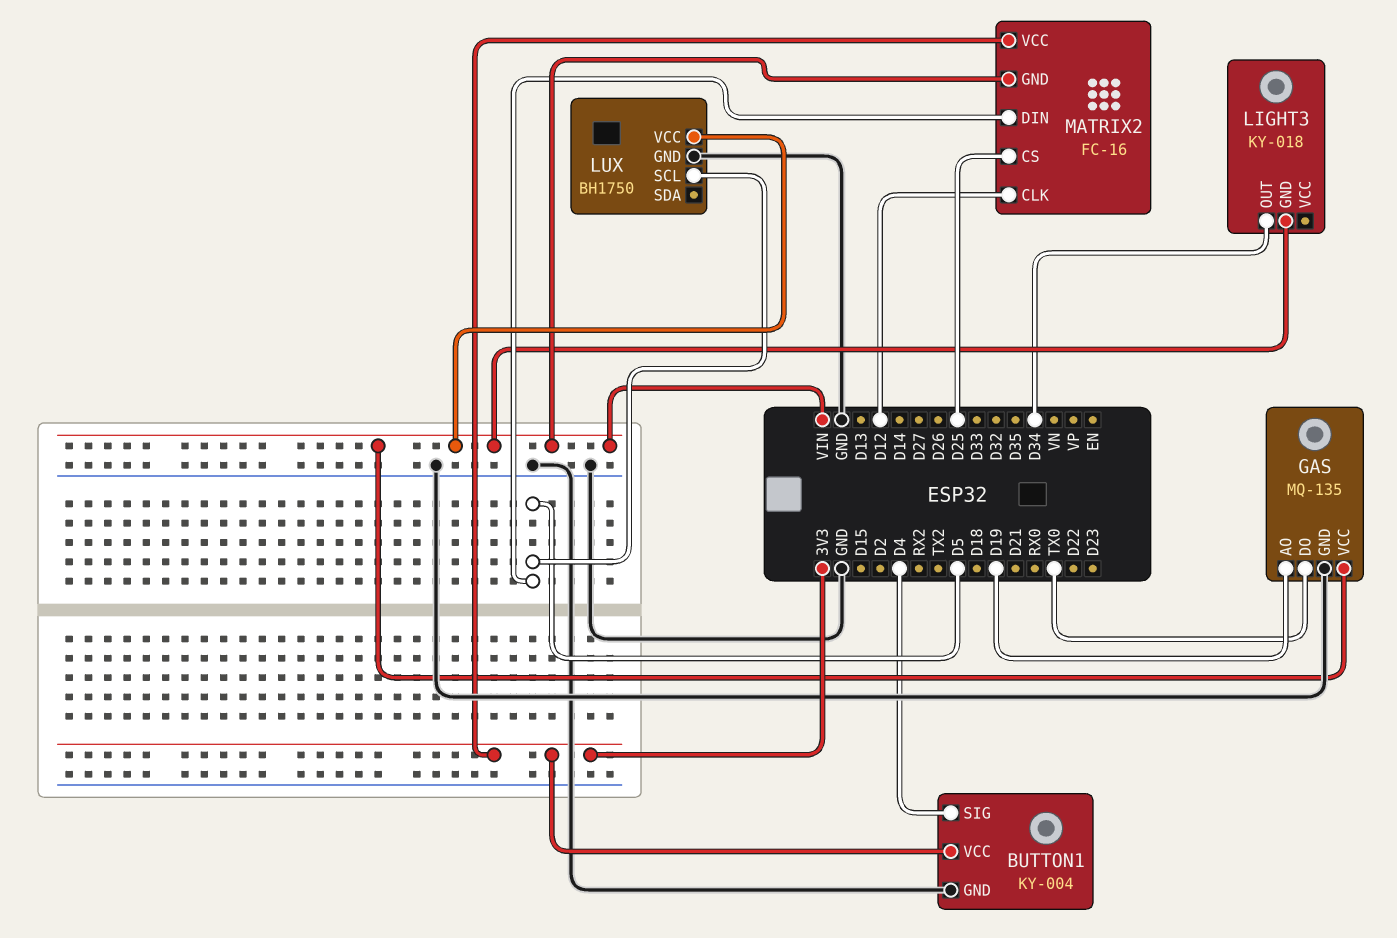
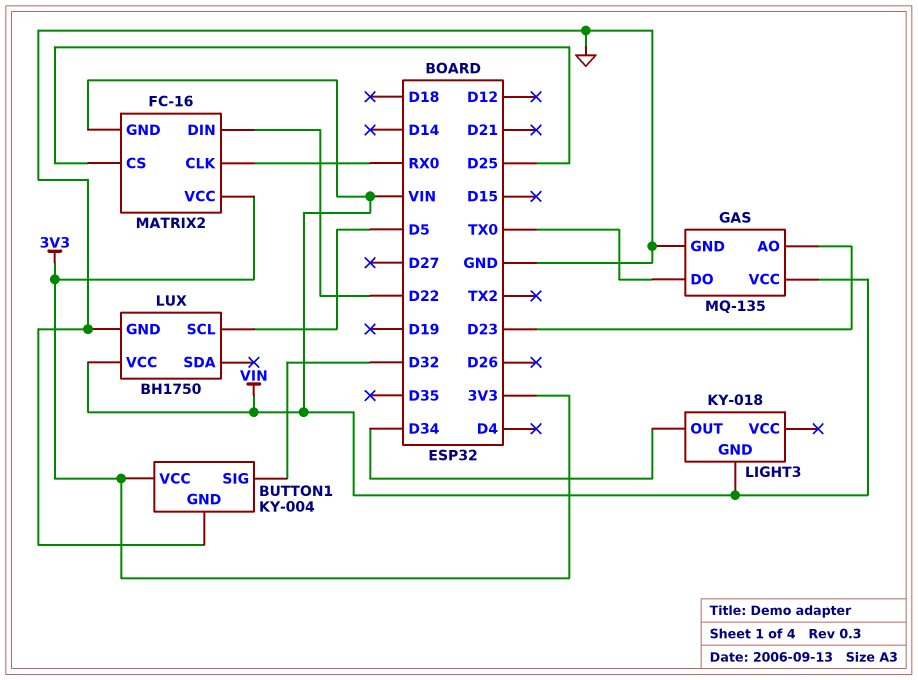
BUTTON1 pin SIG: D4 -> D32
GAS pin AO: D19 -> D23
MATRIX2 pin CLK: D12 -> RX0
MATRIX2 pin DIN: D5 -> D22

